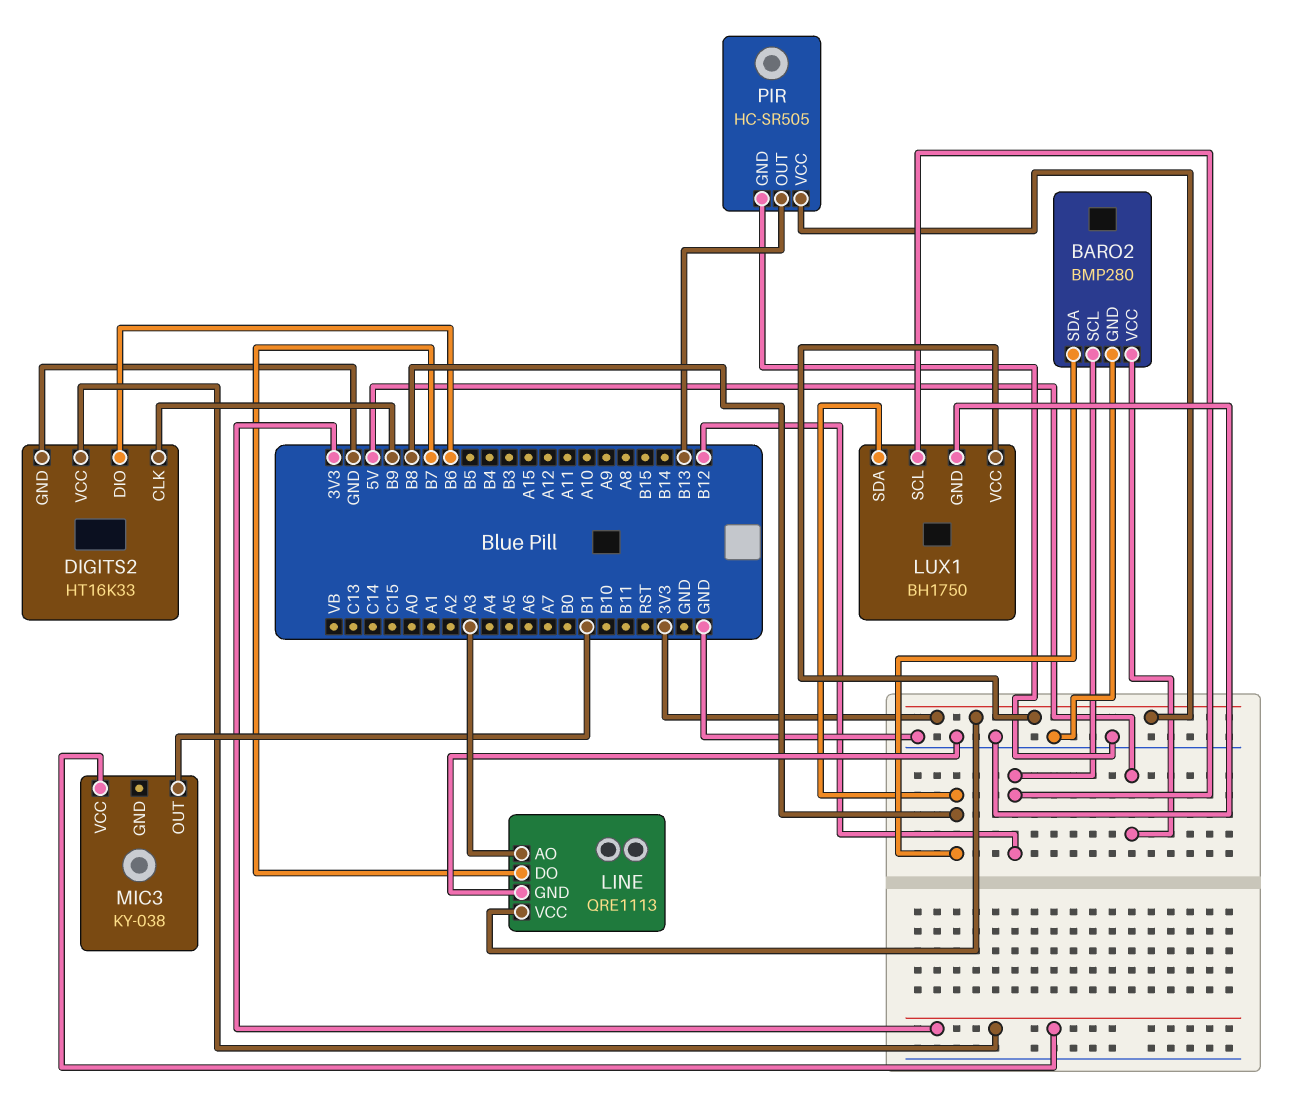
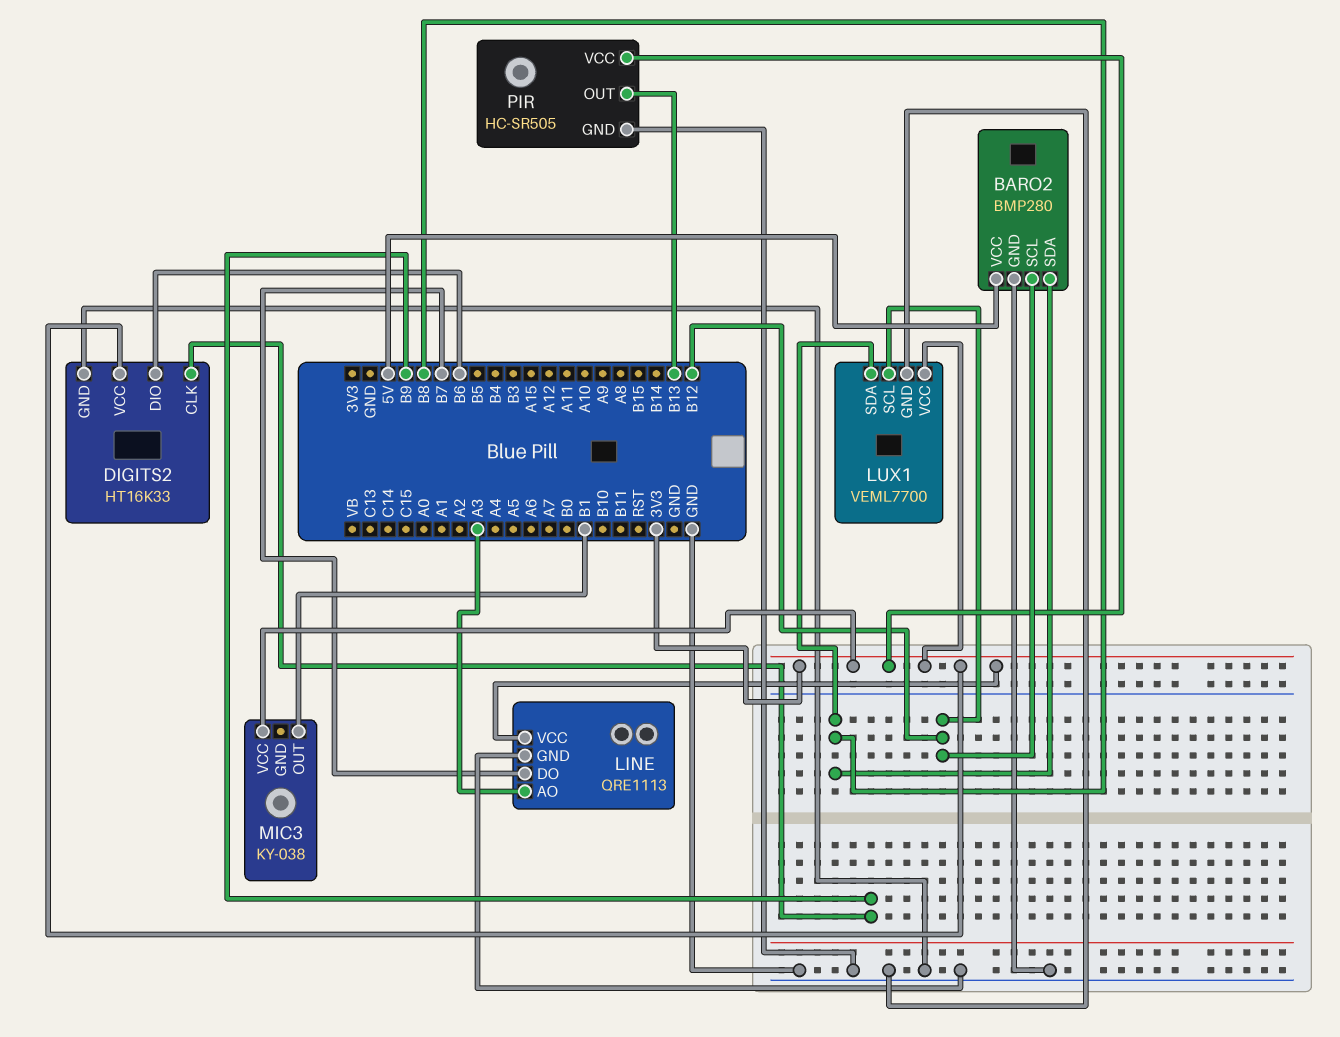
LUX1: BH1750 -> VEML7700

